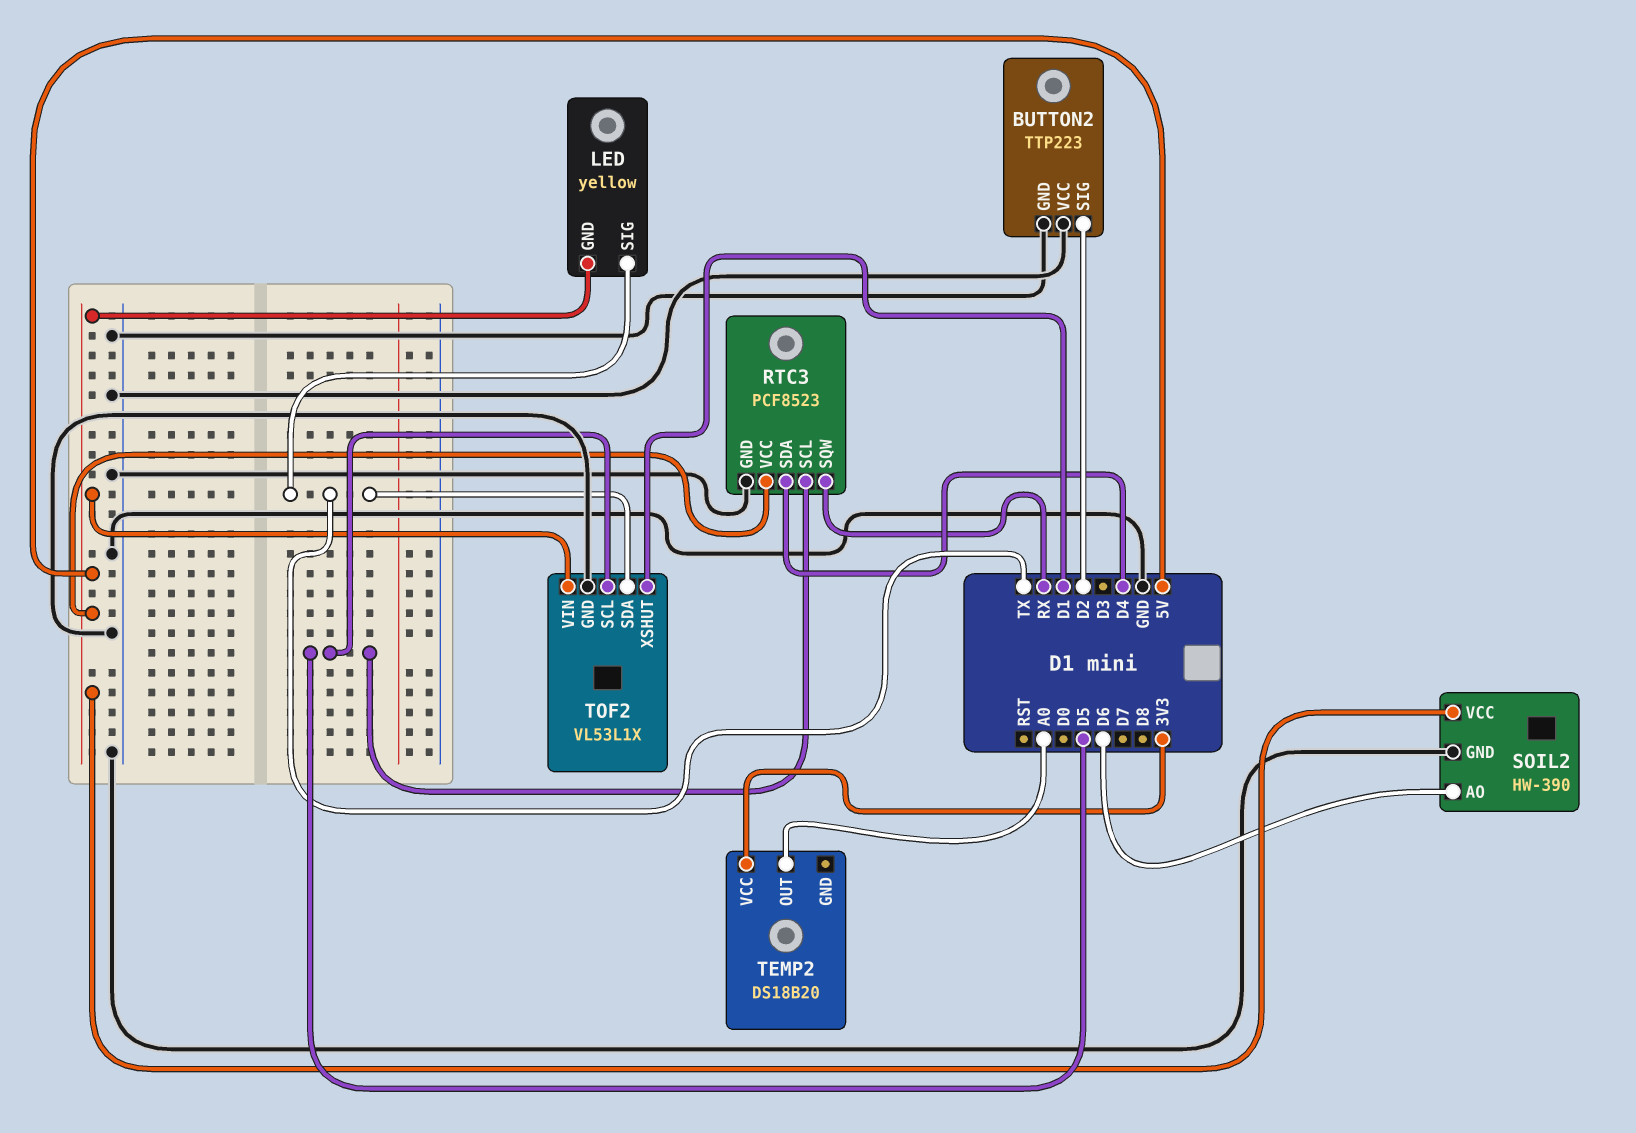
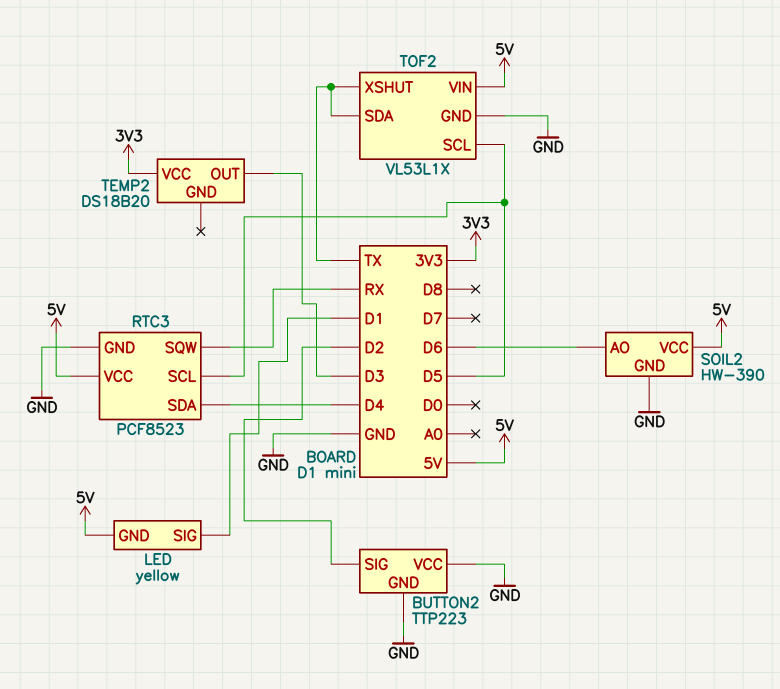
LED pin SIG: TX -> D1
TEMP2 pin OUT: A0 -> D3
TOF2 pin XSHUT: D1 -> TX

